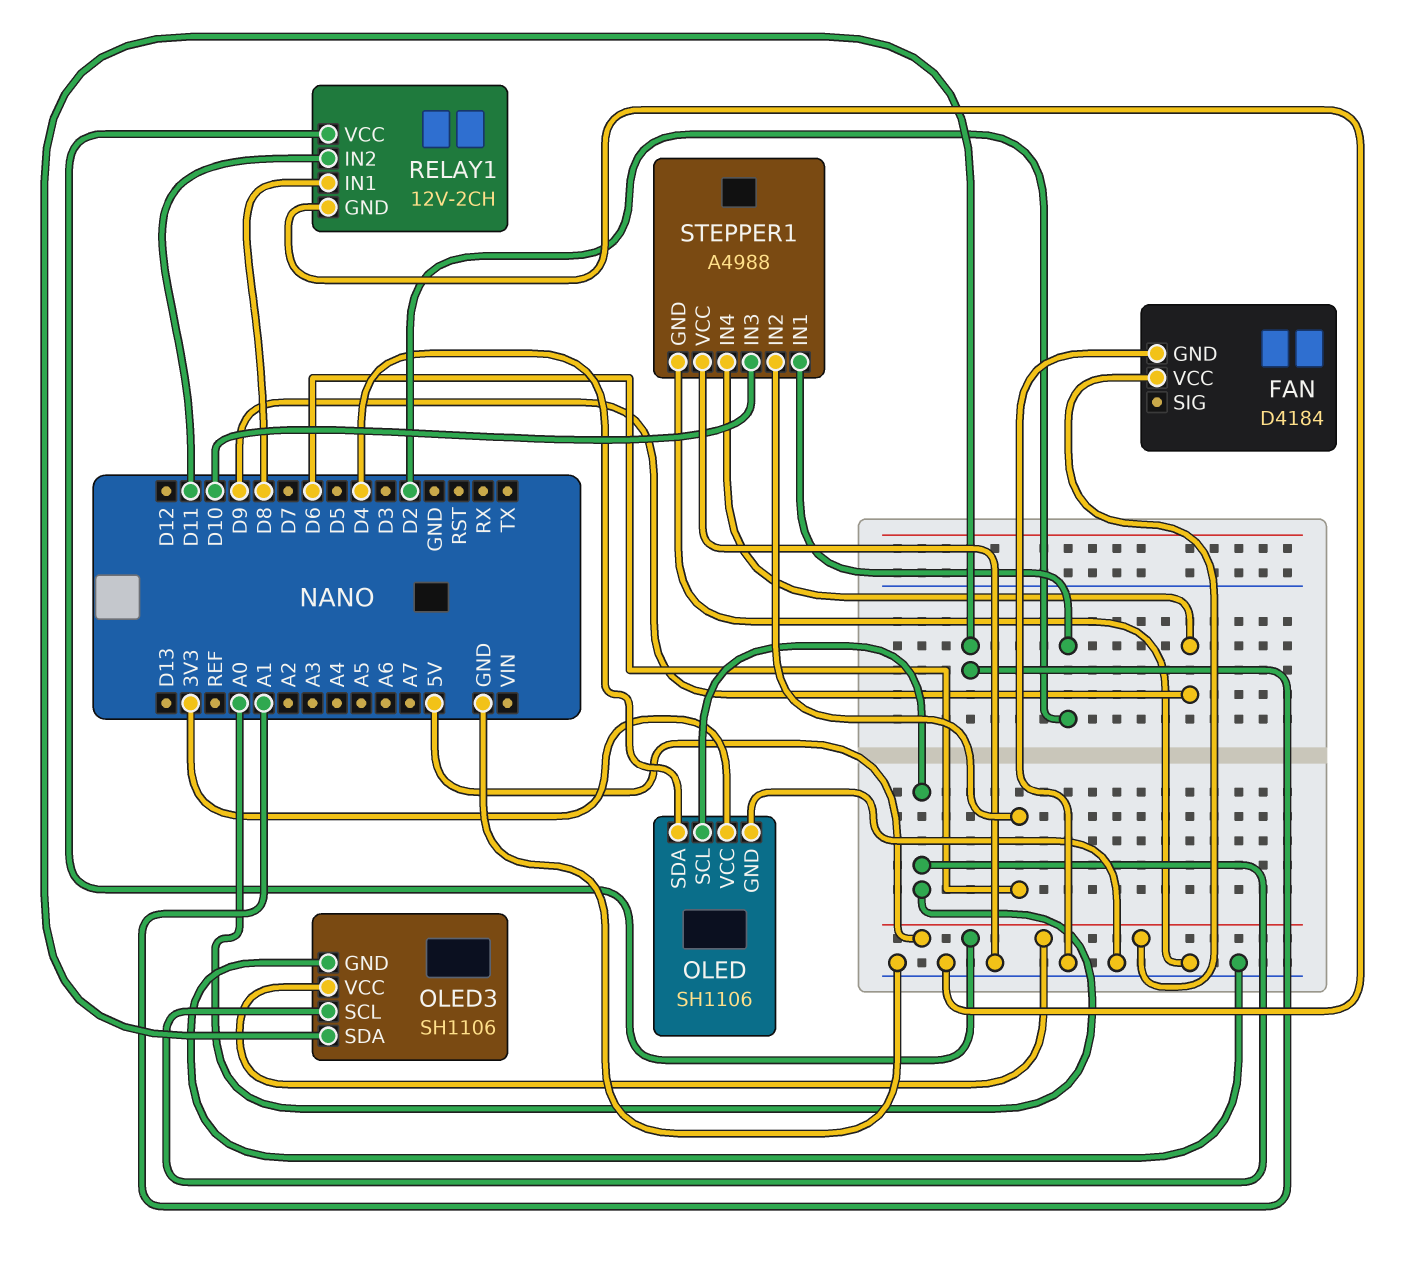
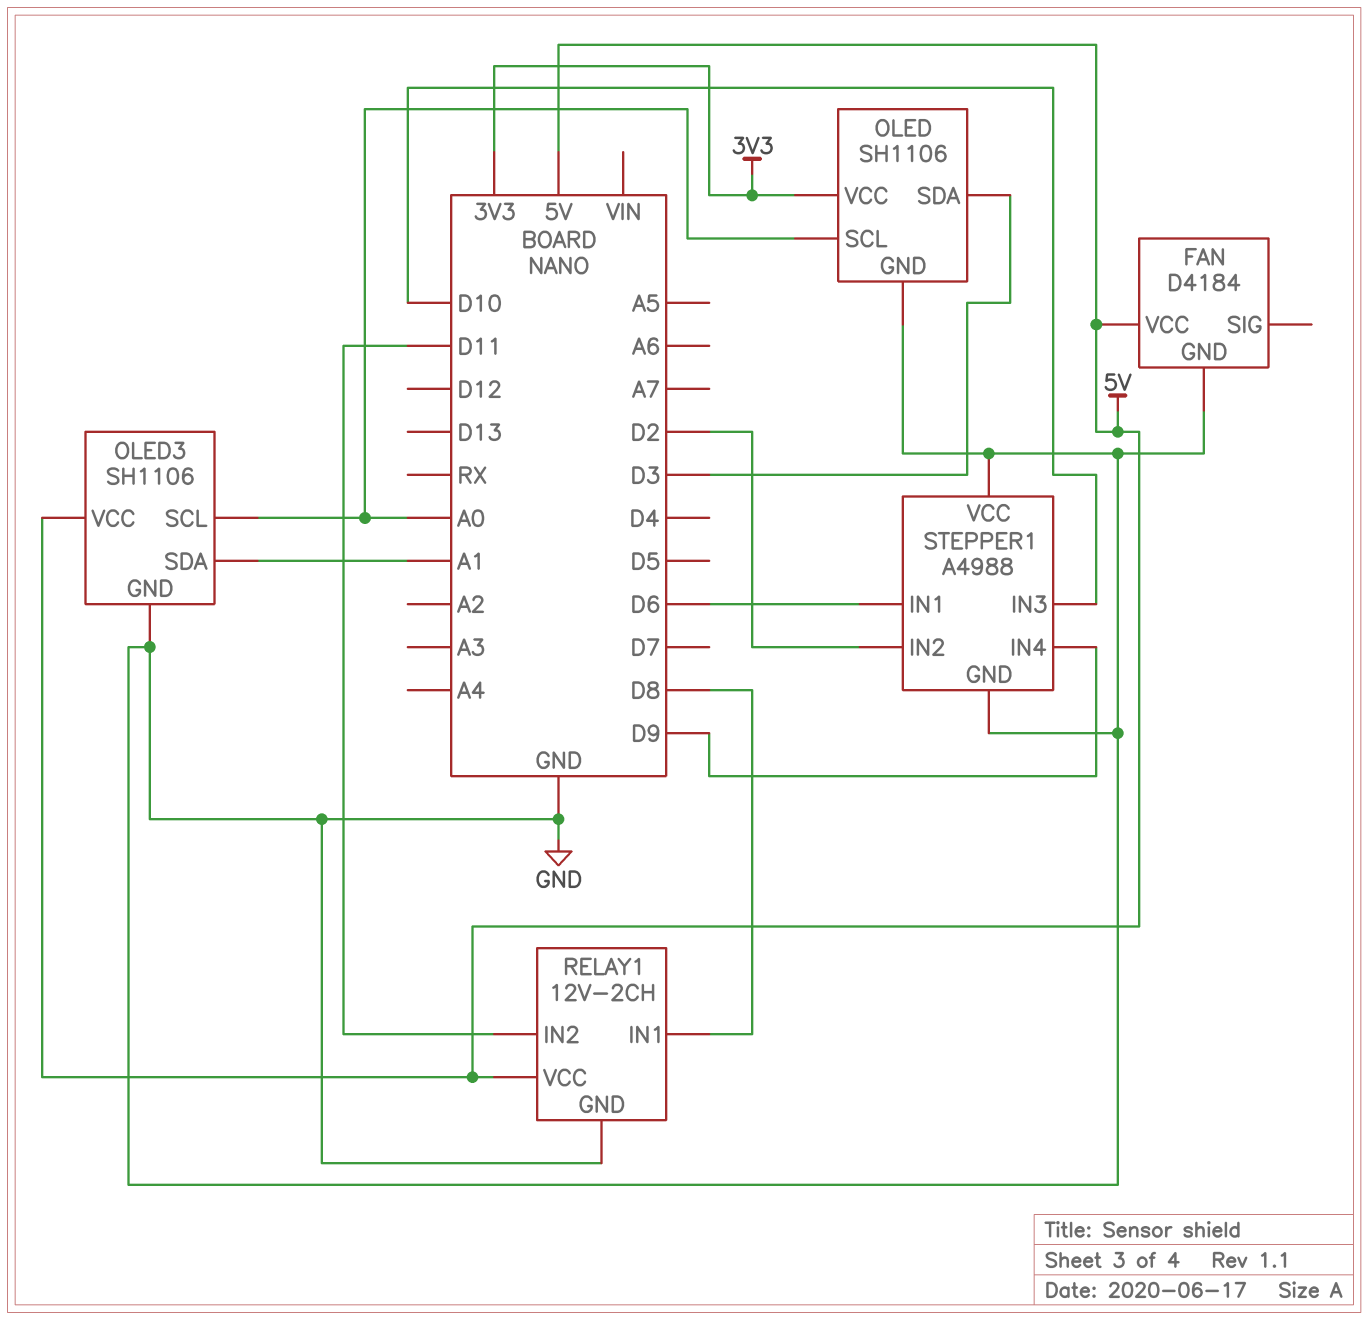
OLED pin SDA: D4 -> D3
STEPPER1 pin IN1: D2 -> D6
STEPPER1 pin IN2: D6 -> D2

